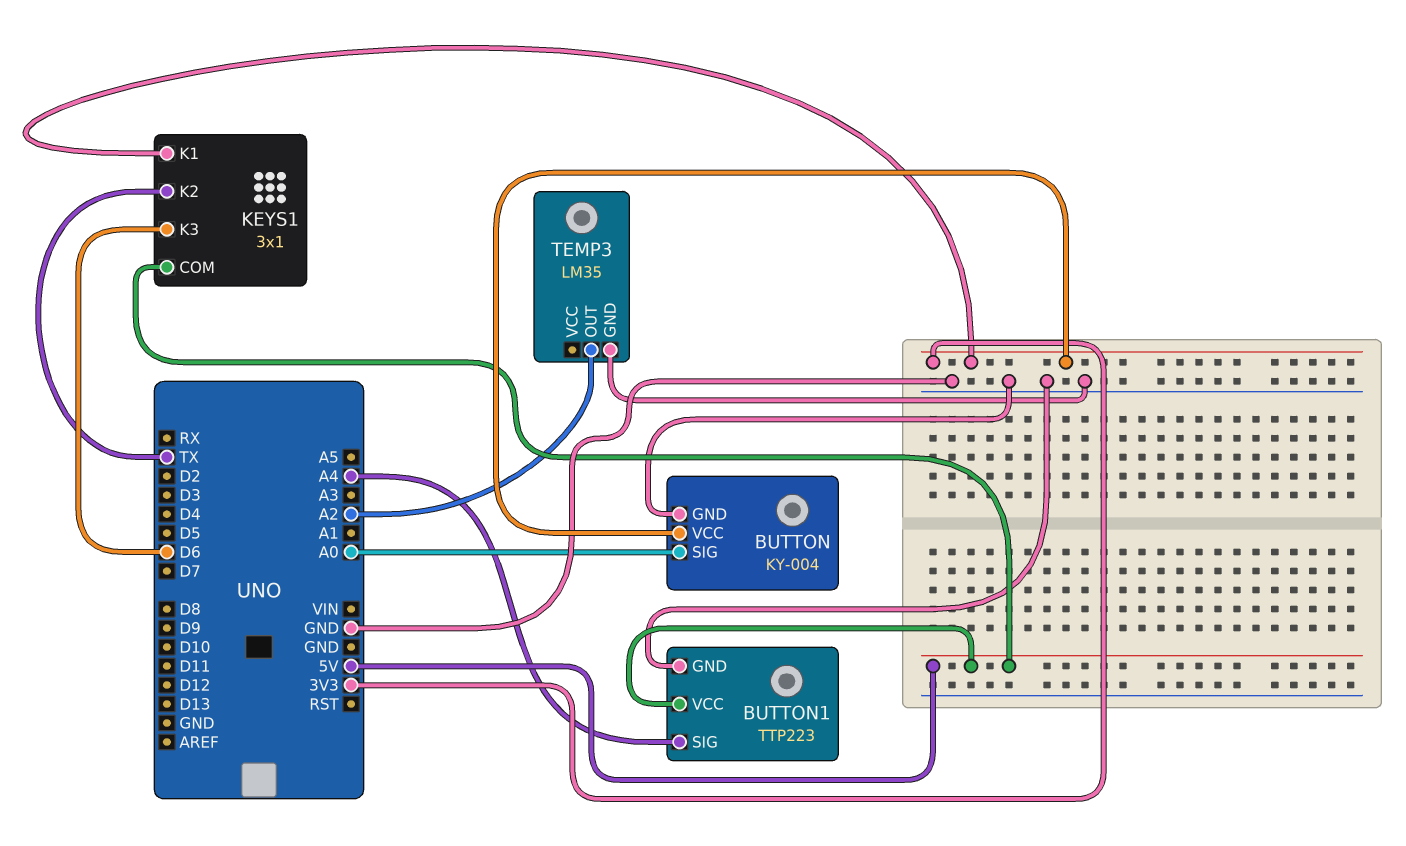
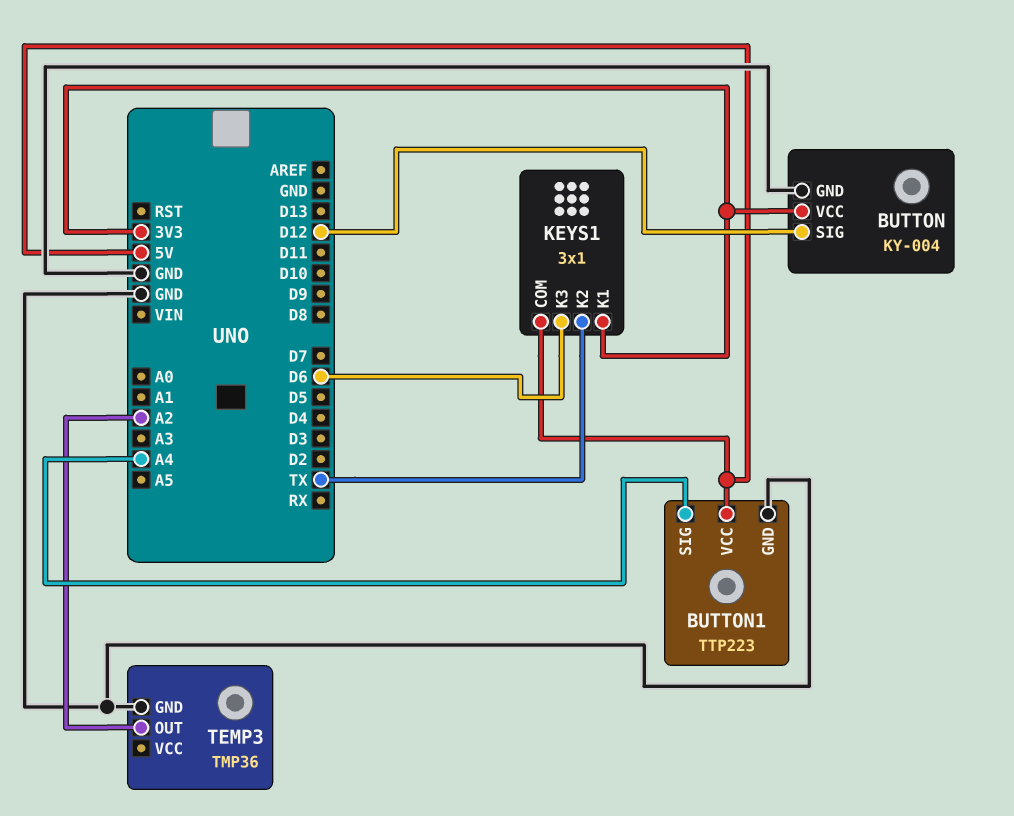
BUTTON pin SIG: A0 -> D12
TEMP3: LM35 -> TMP36

